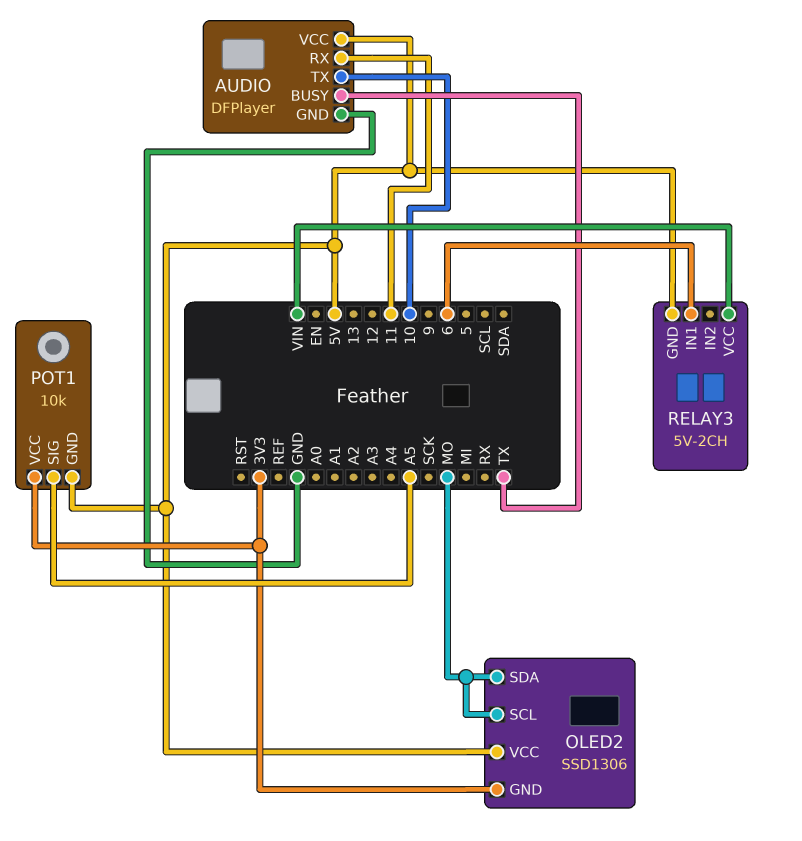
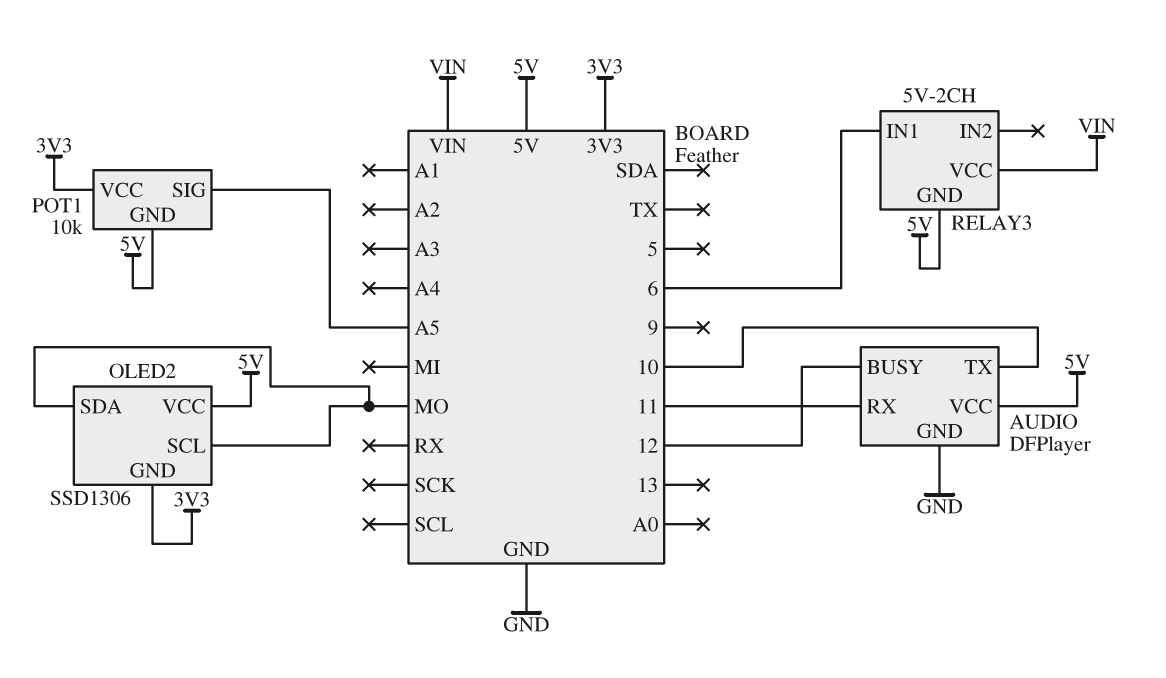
AUDIO pin BUSY: TX -> 12

